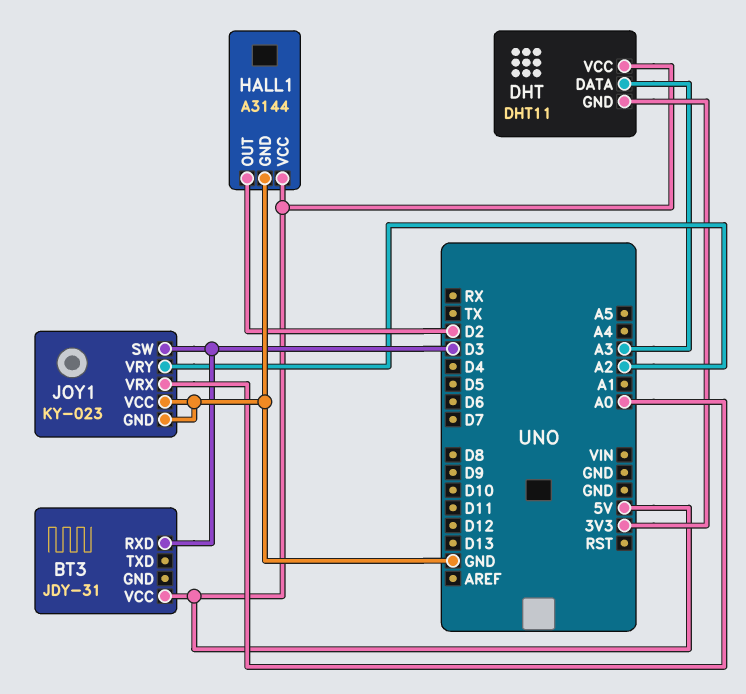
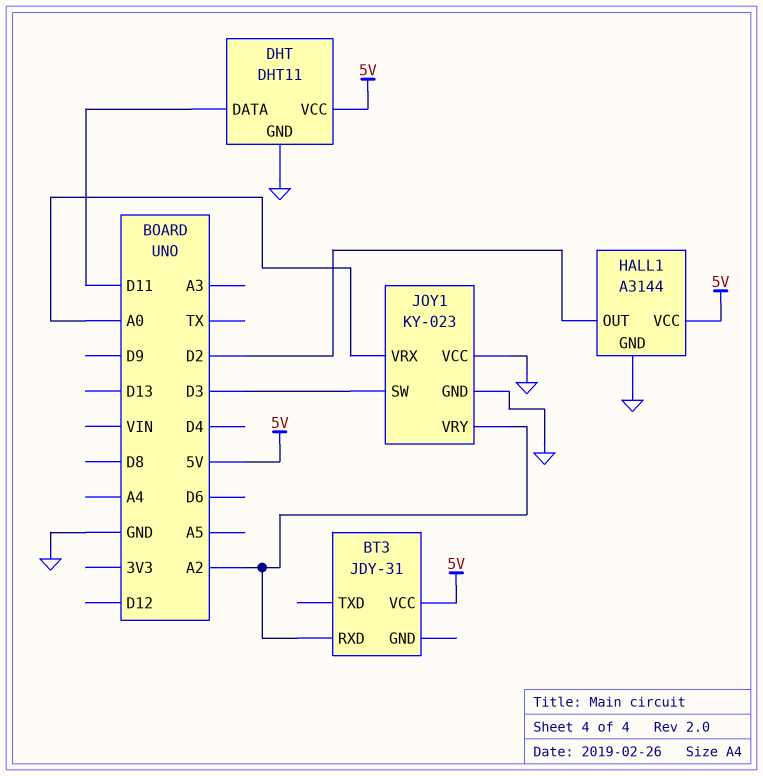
BT3 pin RXD: D3 -> A2
DHT pin DATA: A3 -> D11
DHT pin GND: 3V3 -> GND

